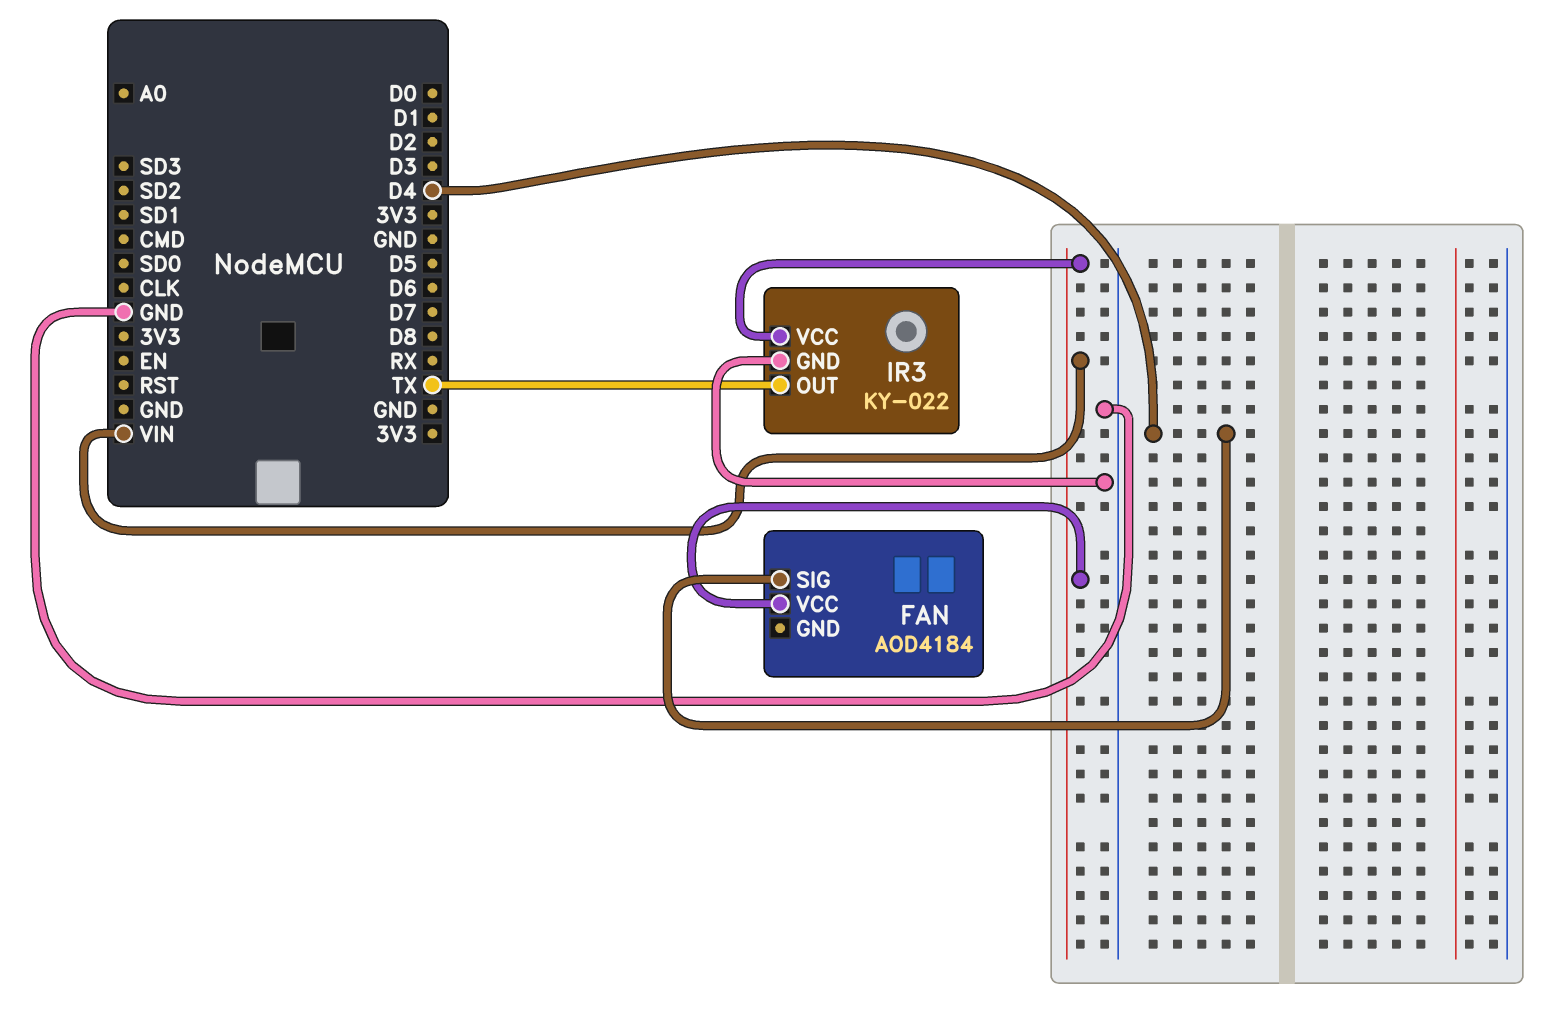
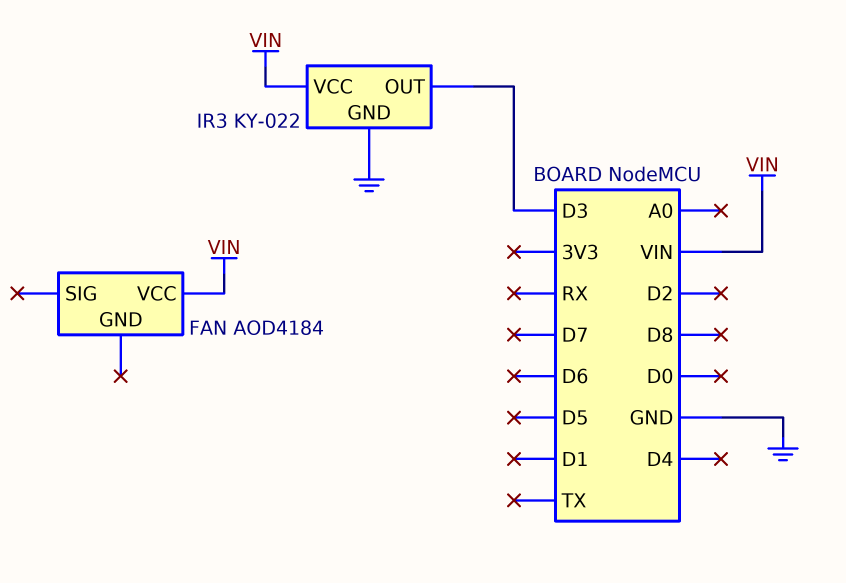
FAN pin SIG: D4 -> none
IR3 pin OUT: TX -> D3

